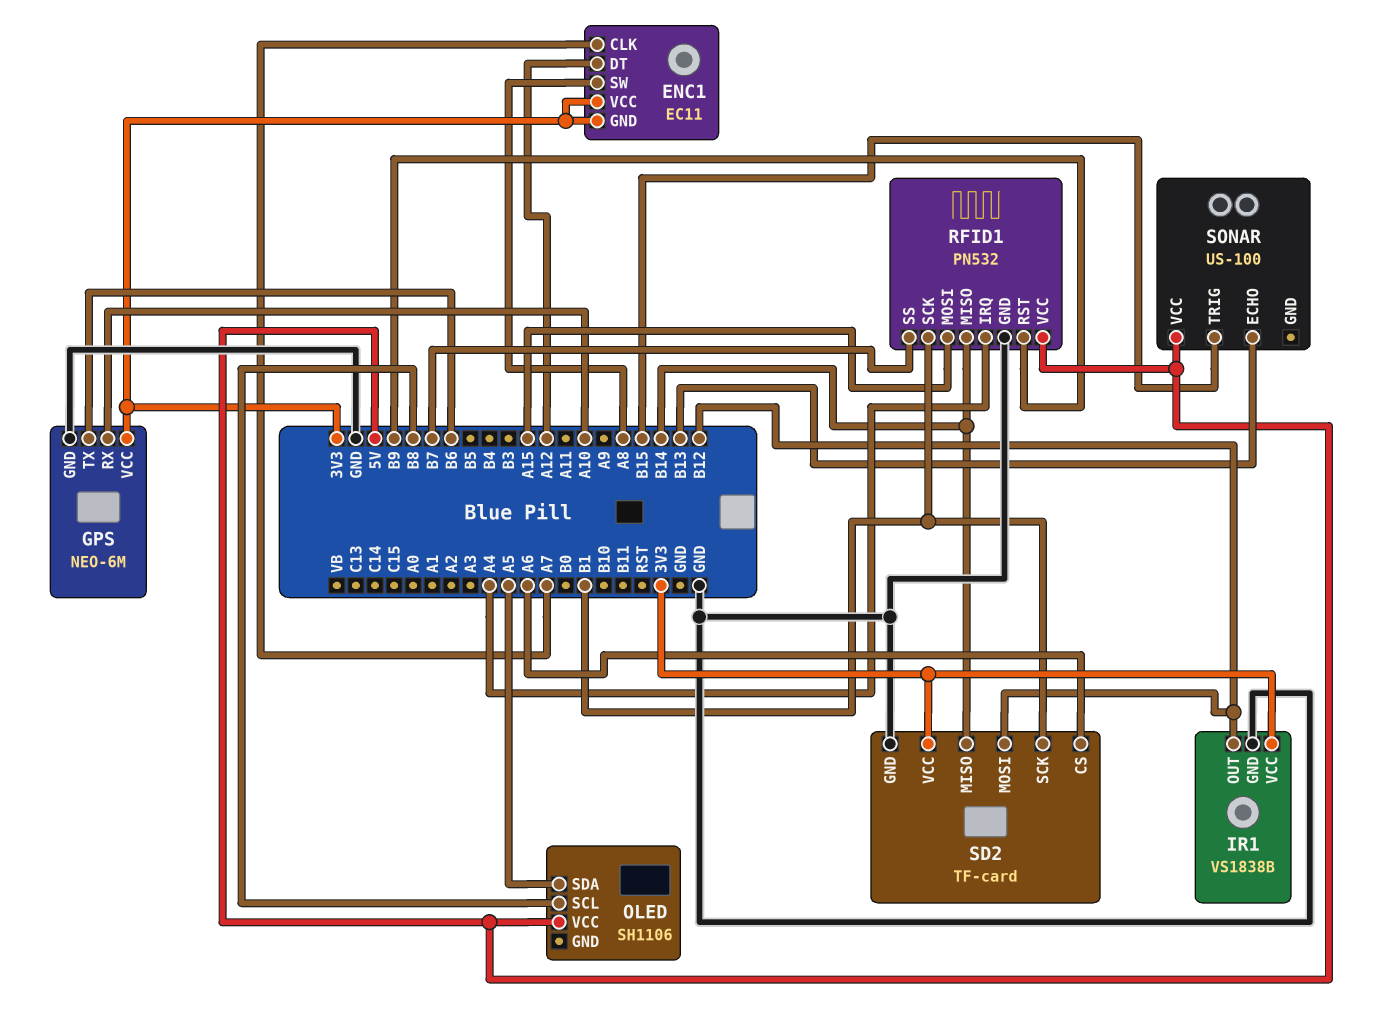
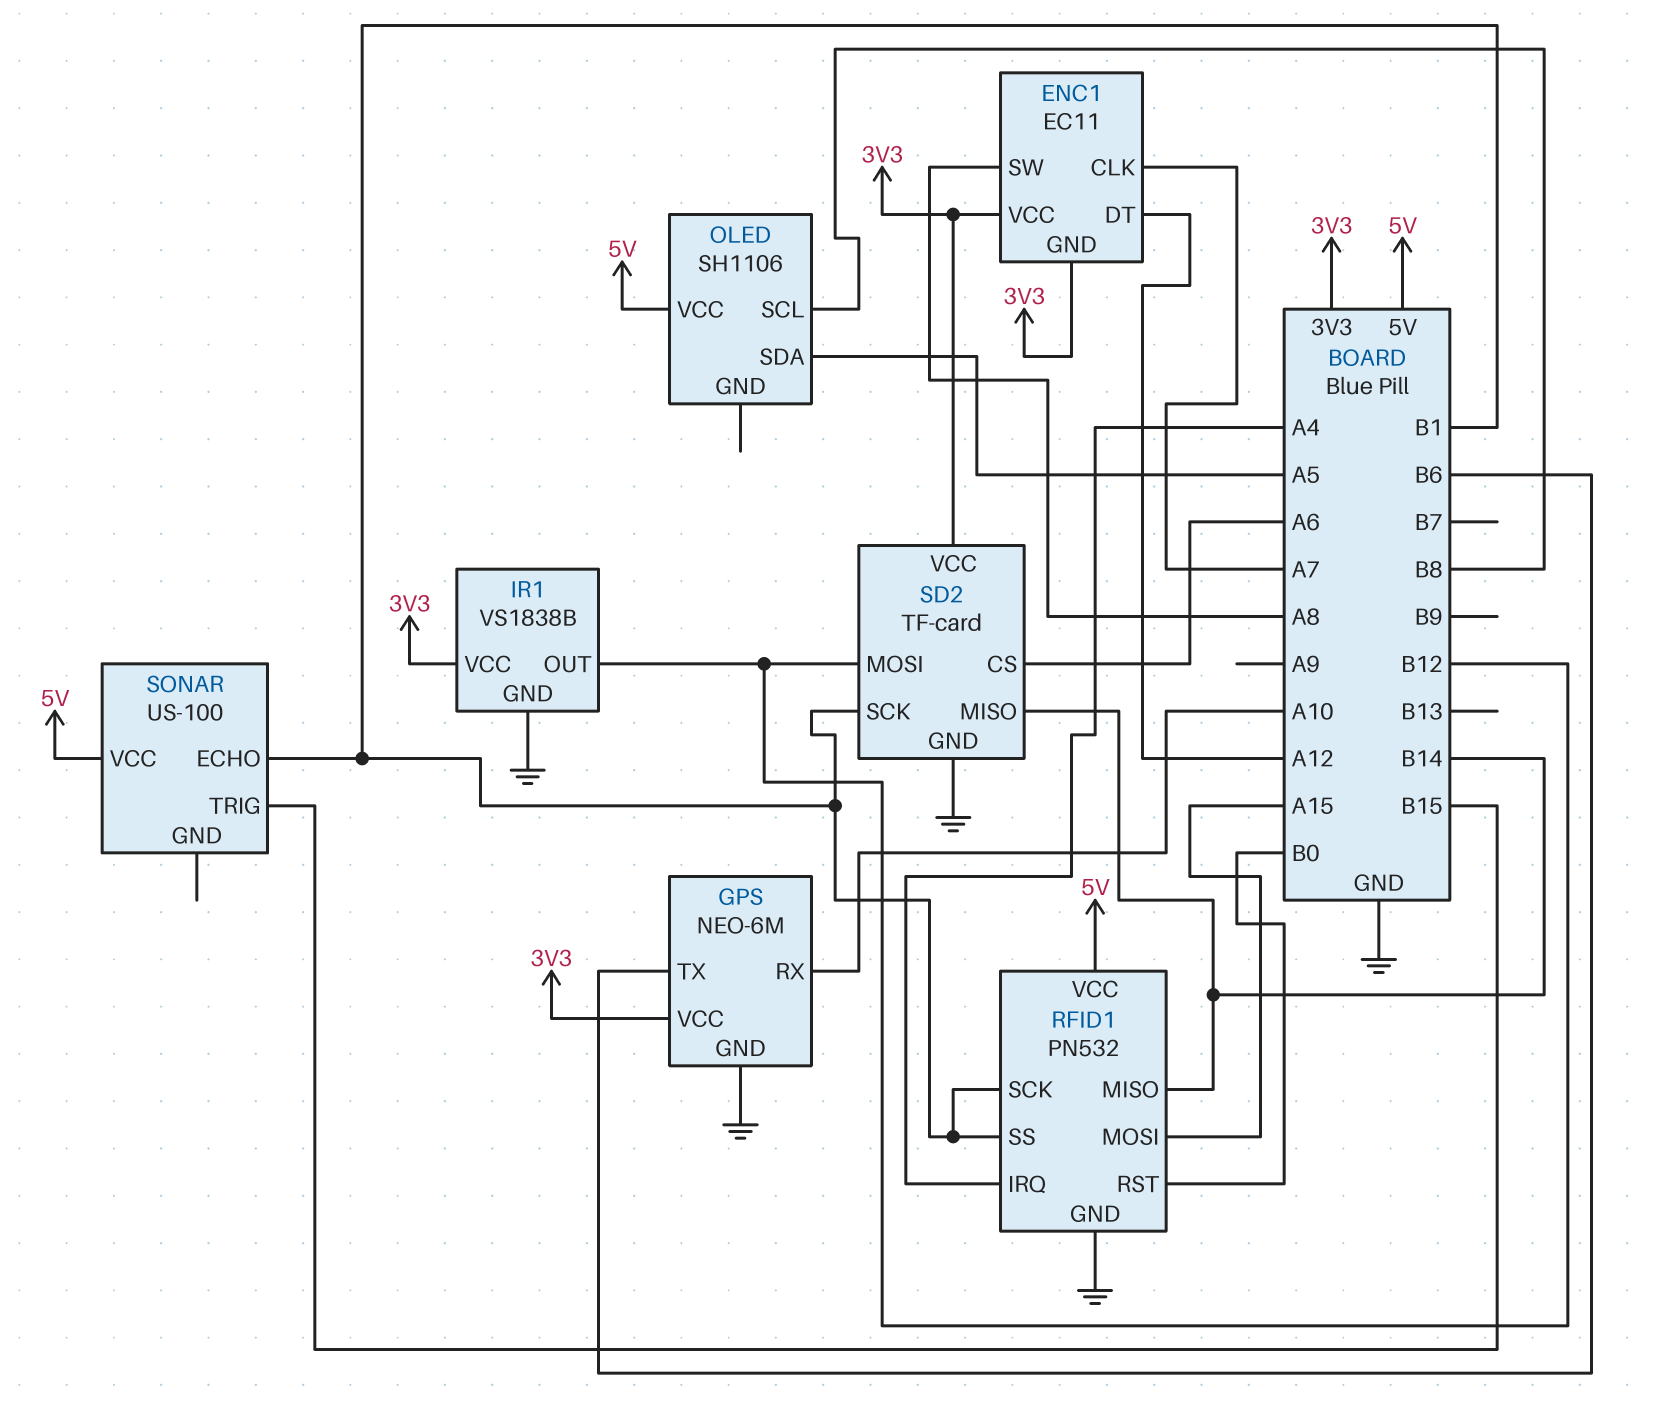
RFID1 pin RST: B9 -> B0
RFID1 pin SS: B7 -> B1
SONAR pin ECHO: B13 -> B1

